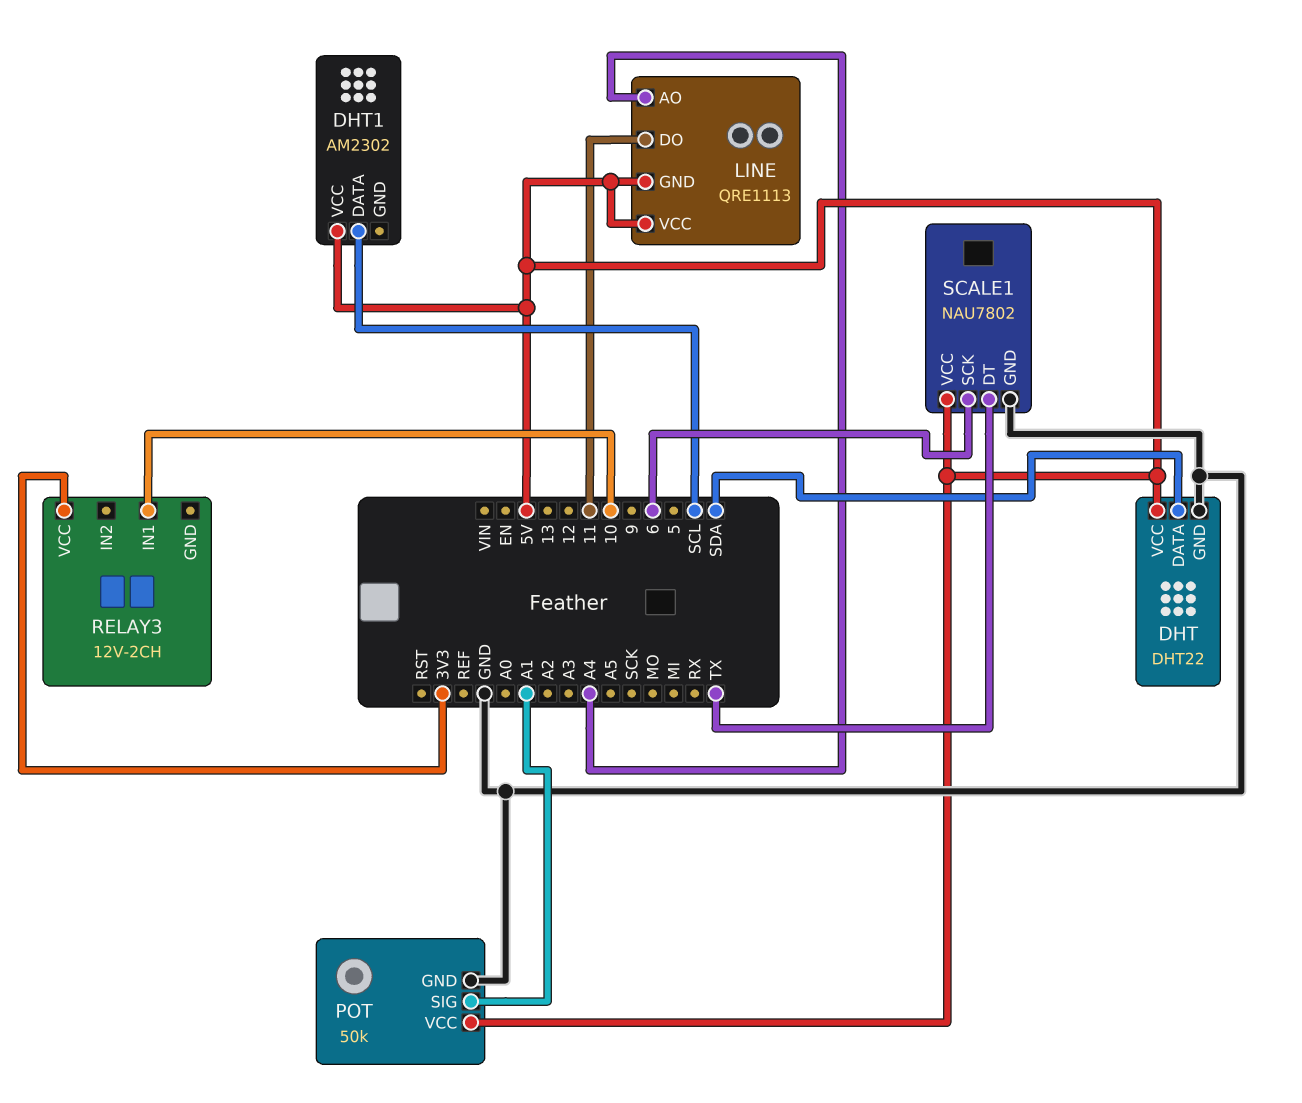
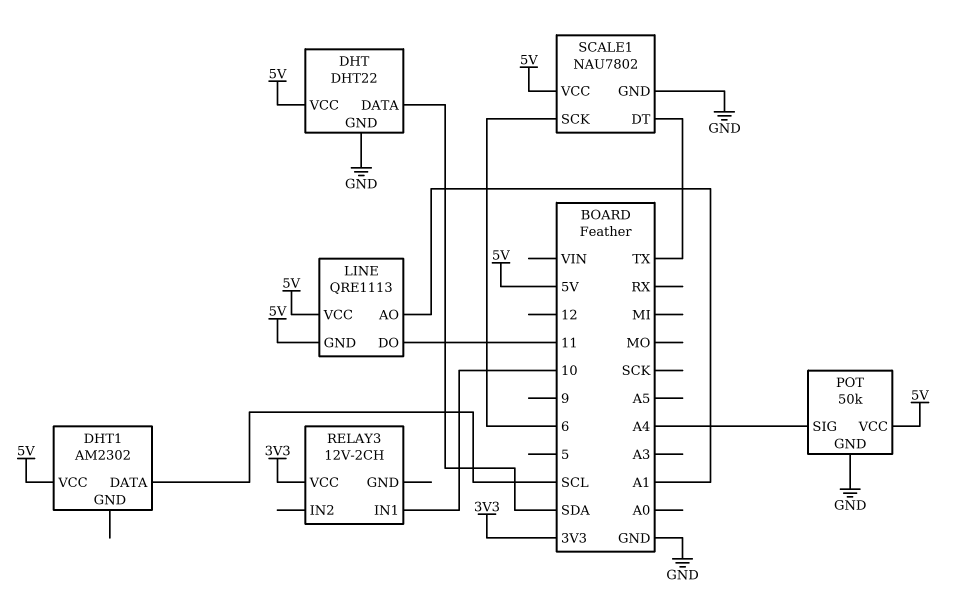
LINE pin AO: A4 -> A1
POT pin SIG: A1 -> A4

